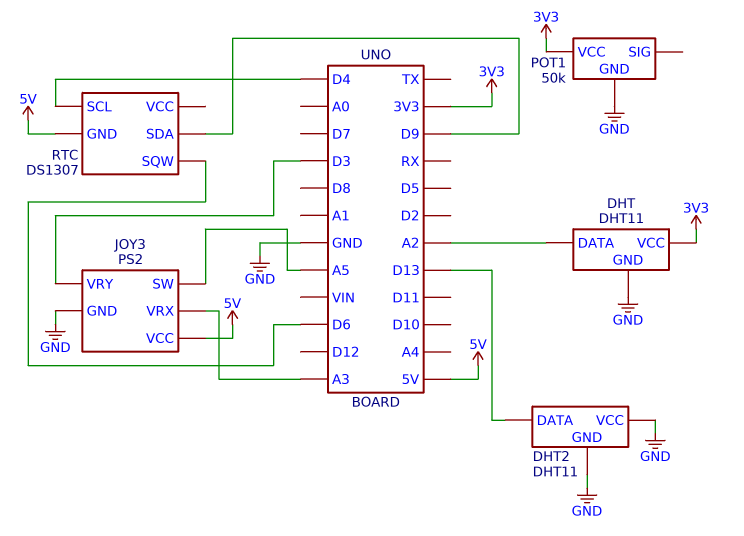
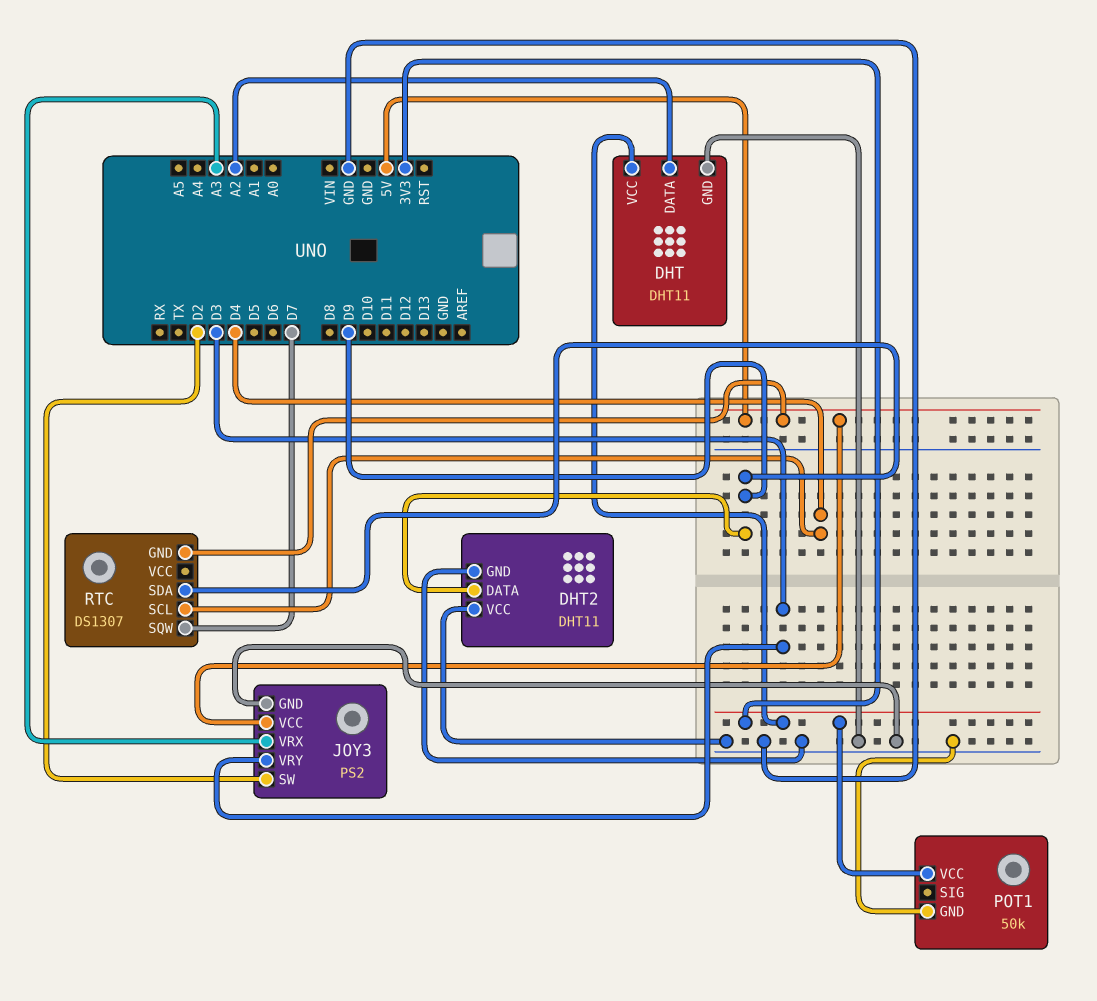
DHT2 pin DATA: D13 -> D9
JOY3 pin SW: A5 -> D2
RTC pin SQW: D6 -> D7

